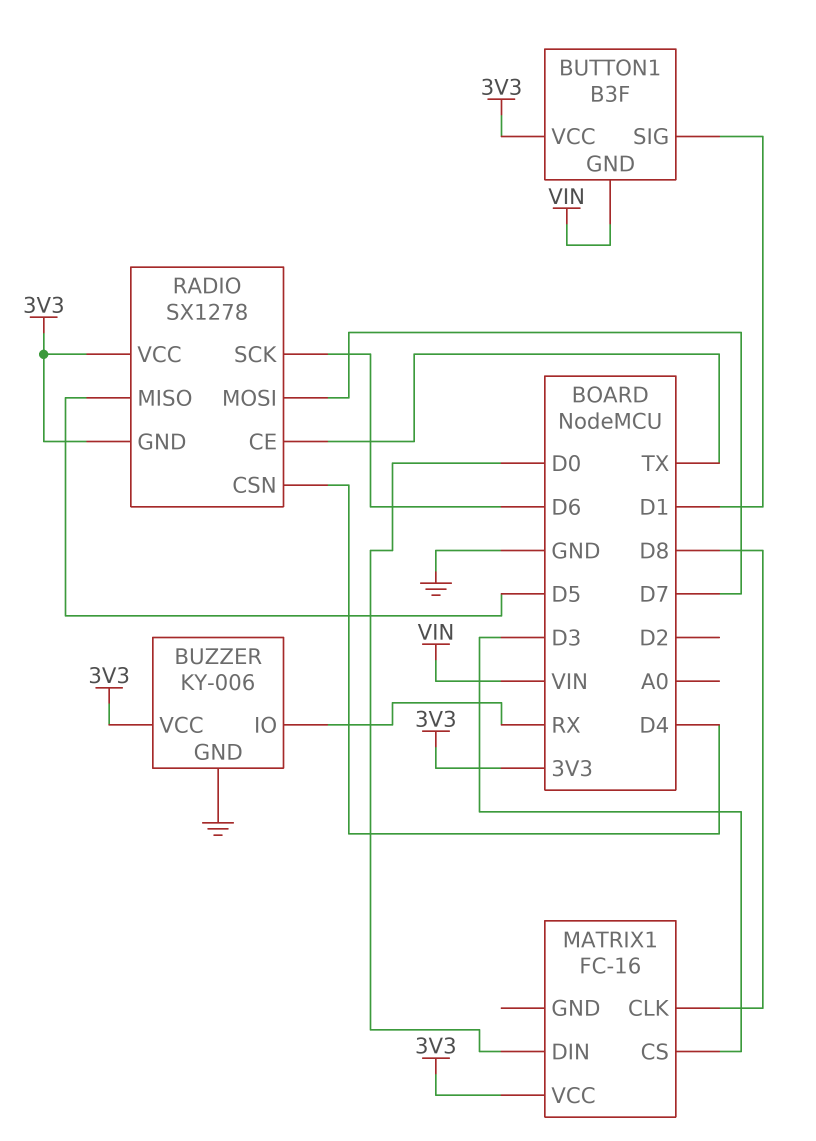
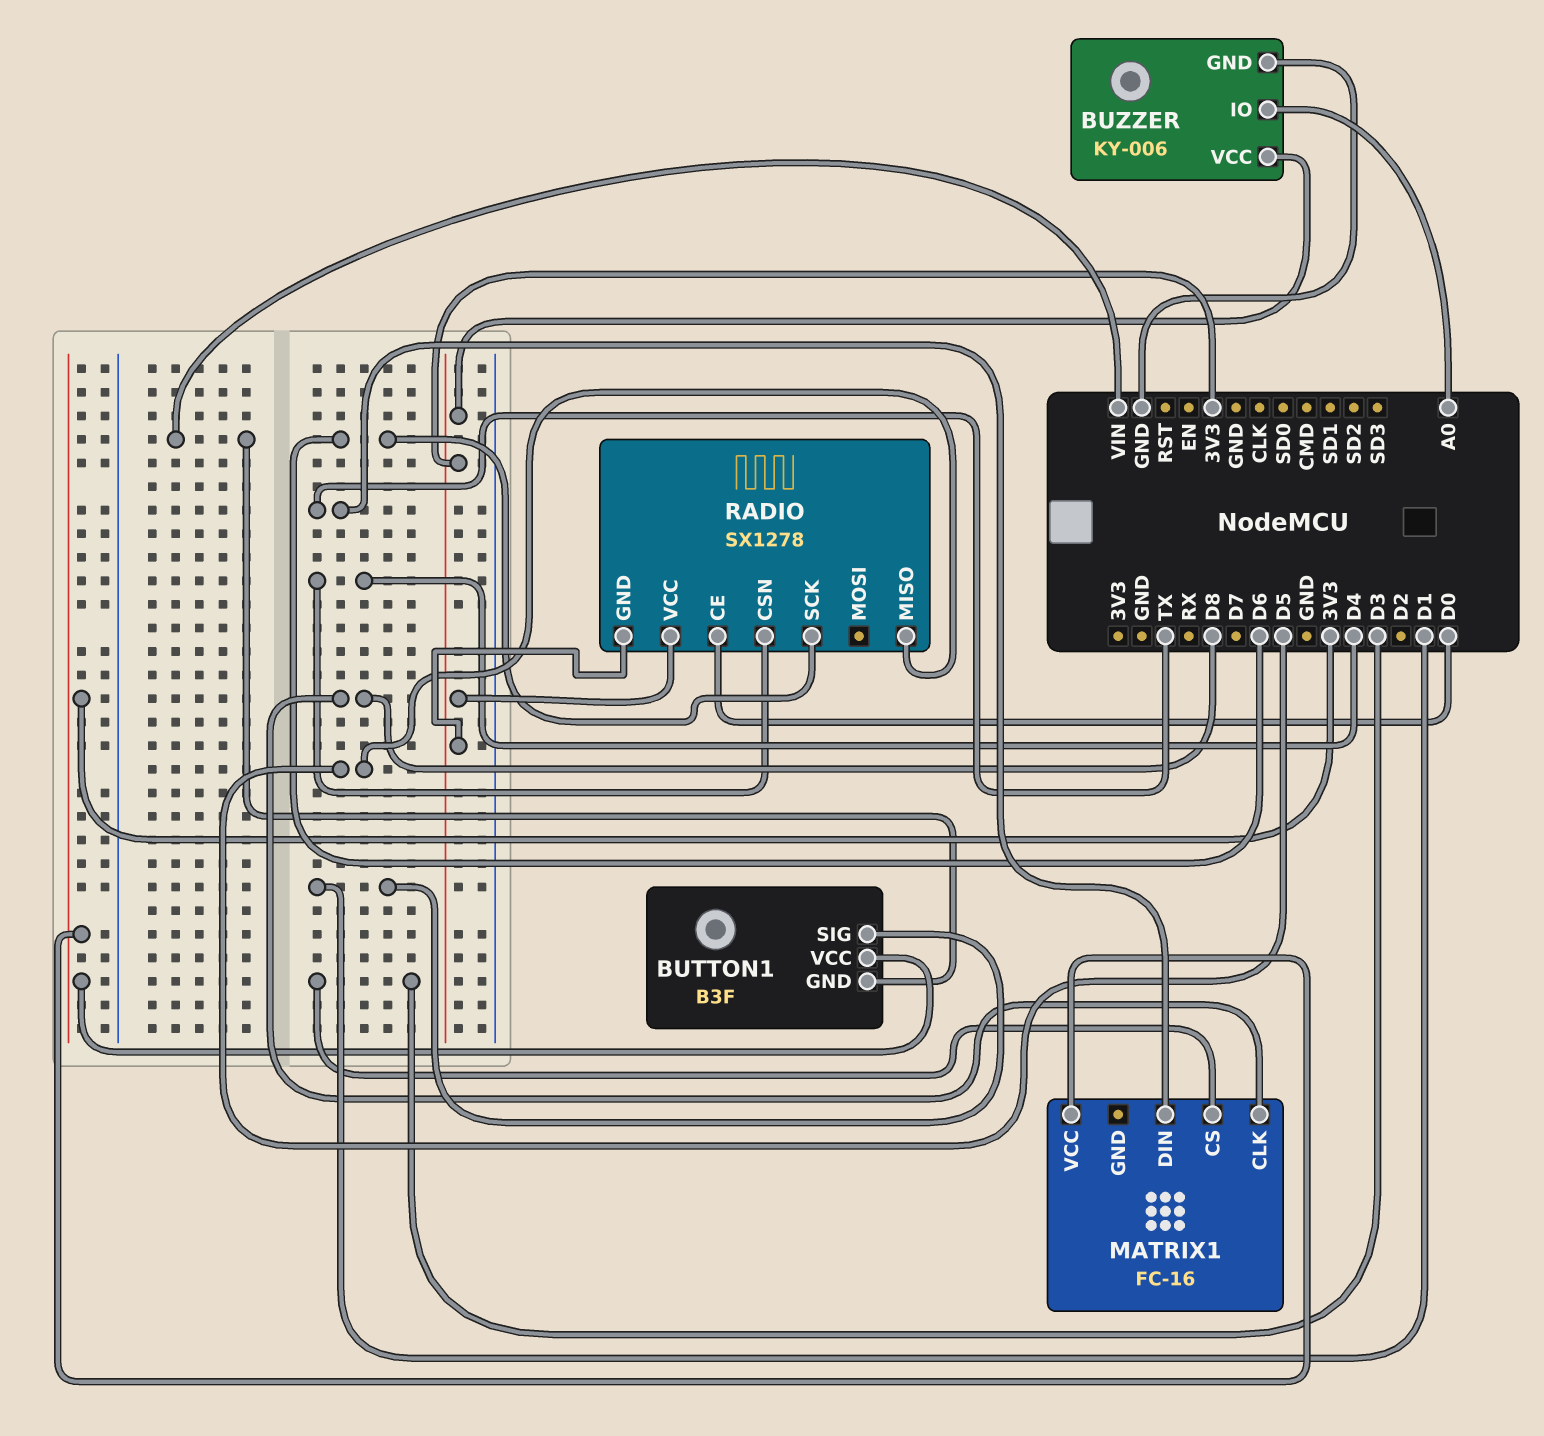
BUZZER pin IO: RX -> A0
MATRIX1 pin DIN: D0 -> TX
RADIO pin CE: TX -> D0
RADIO pin MOSI: D7 -> none

